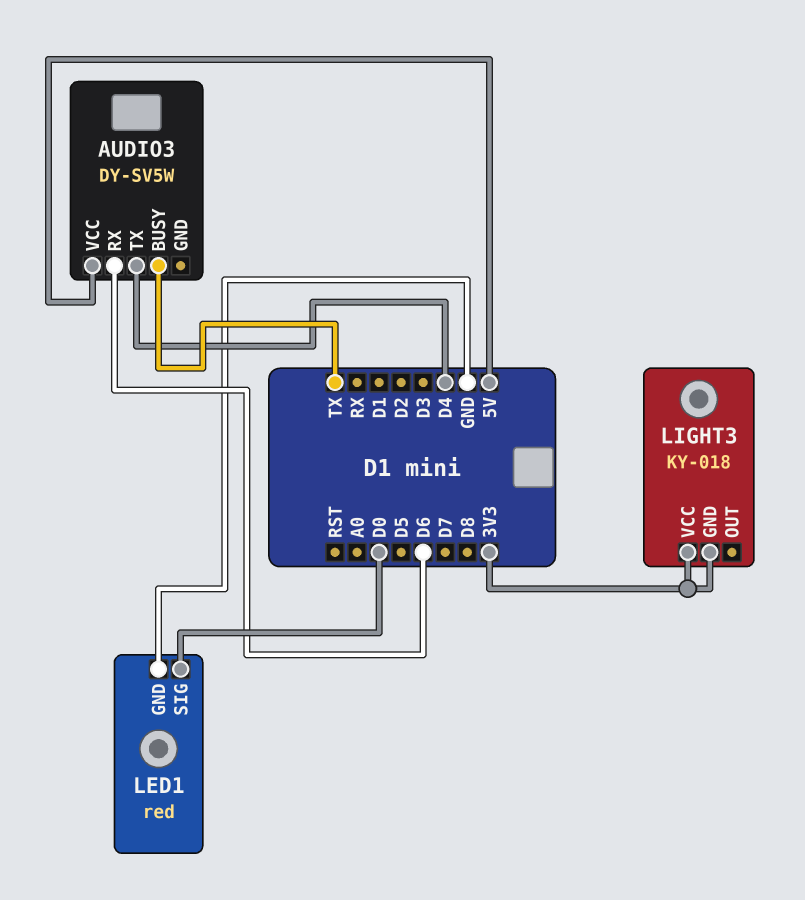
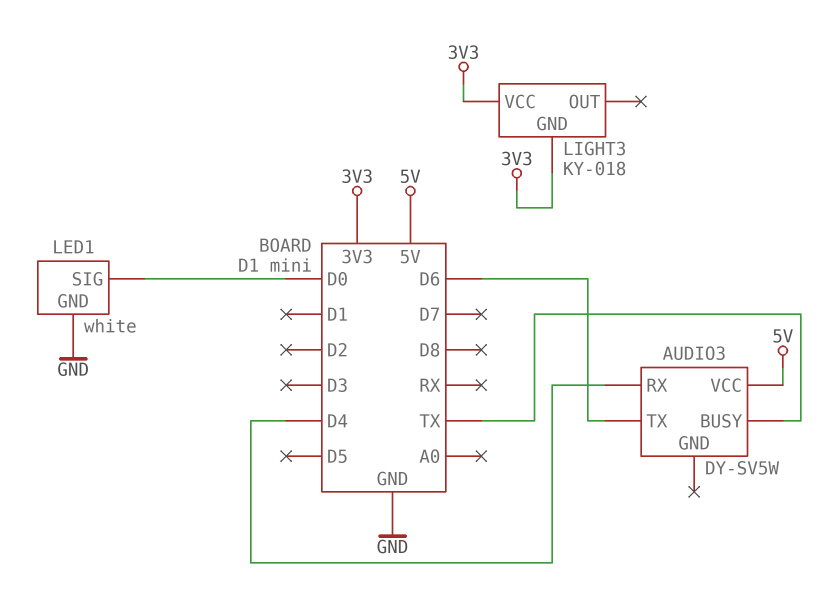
AUDIO3 pin RX: D6 -> D4
AUDIO3 pin TX: D4 -> D6
LED1: red -> white

